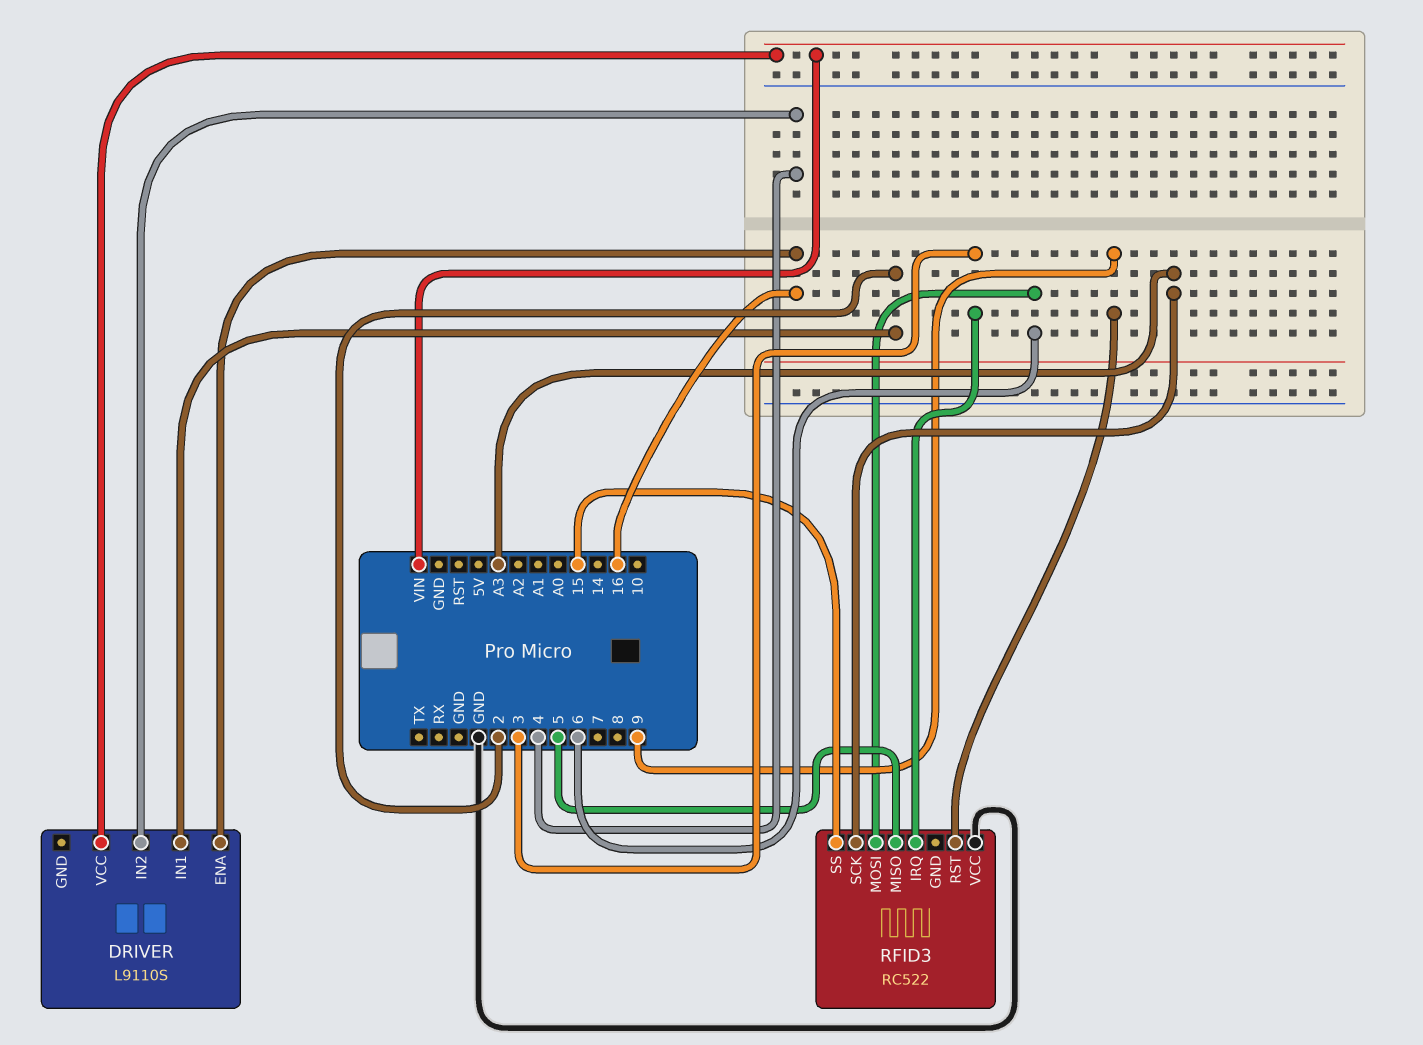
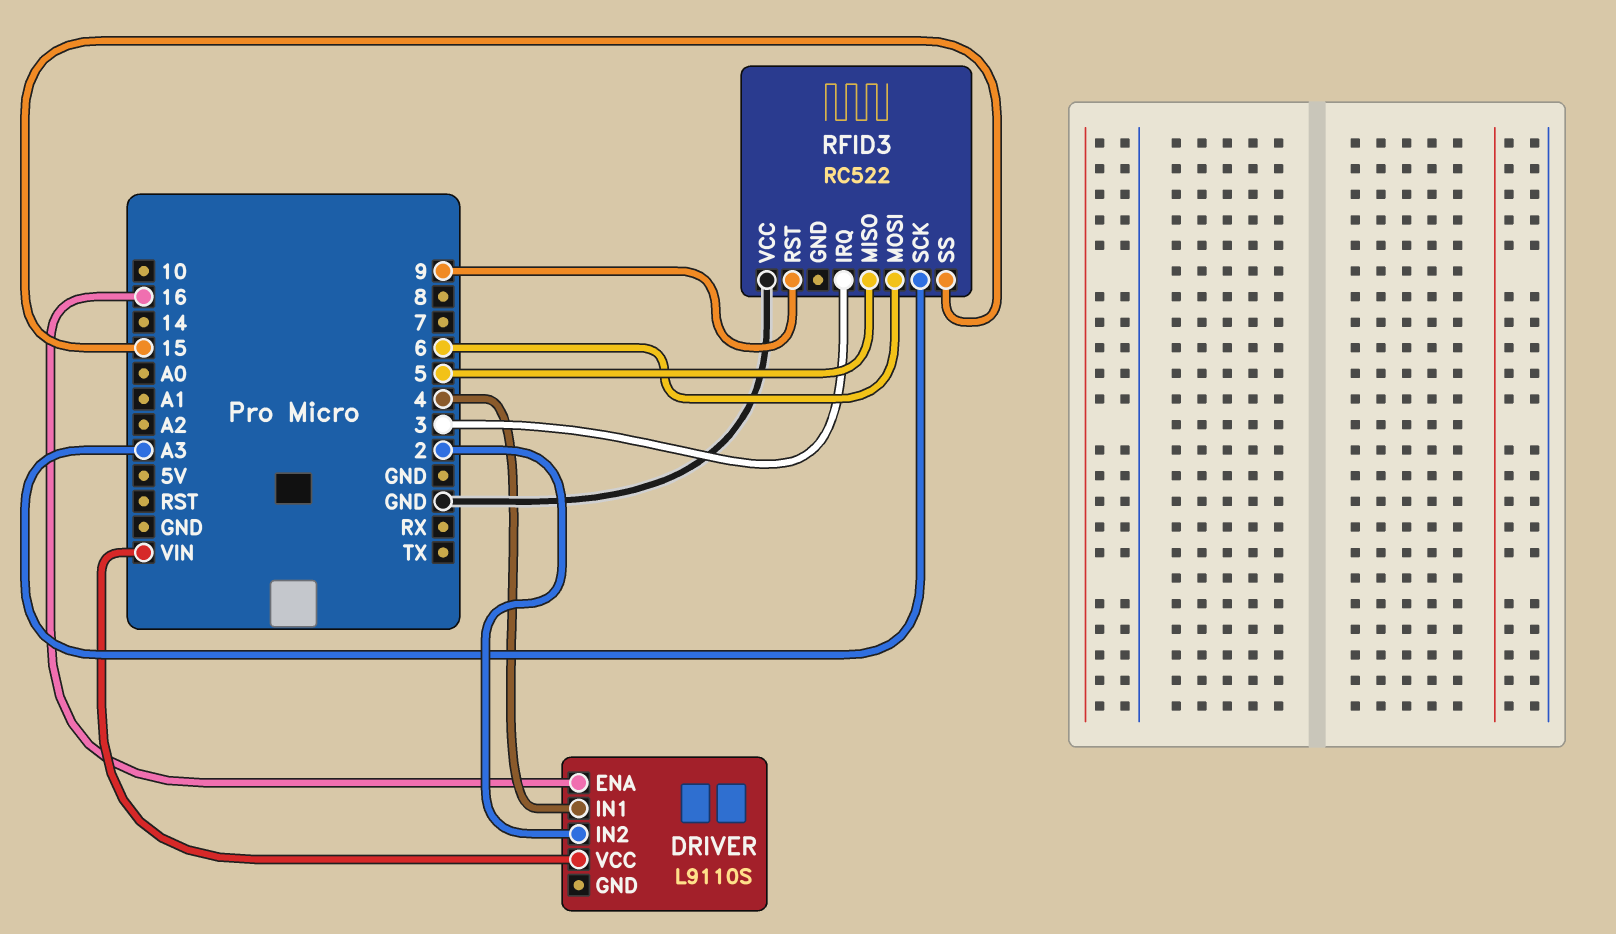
DRIVER pin IN1: 2 -> 4
DRIVER pin IN2: 4 -> 2

